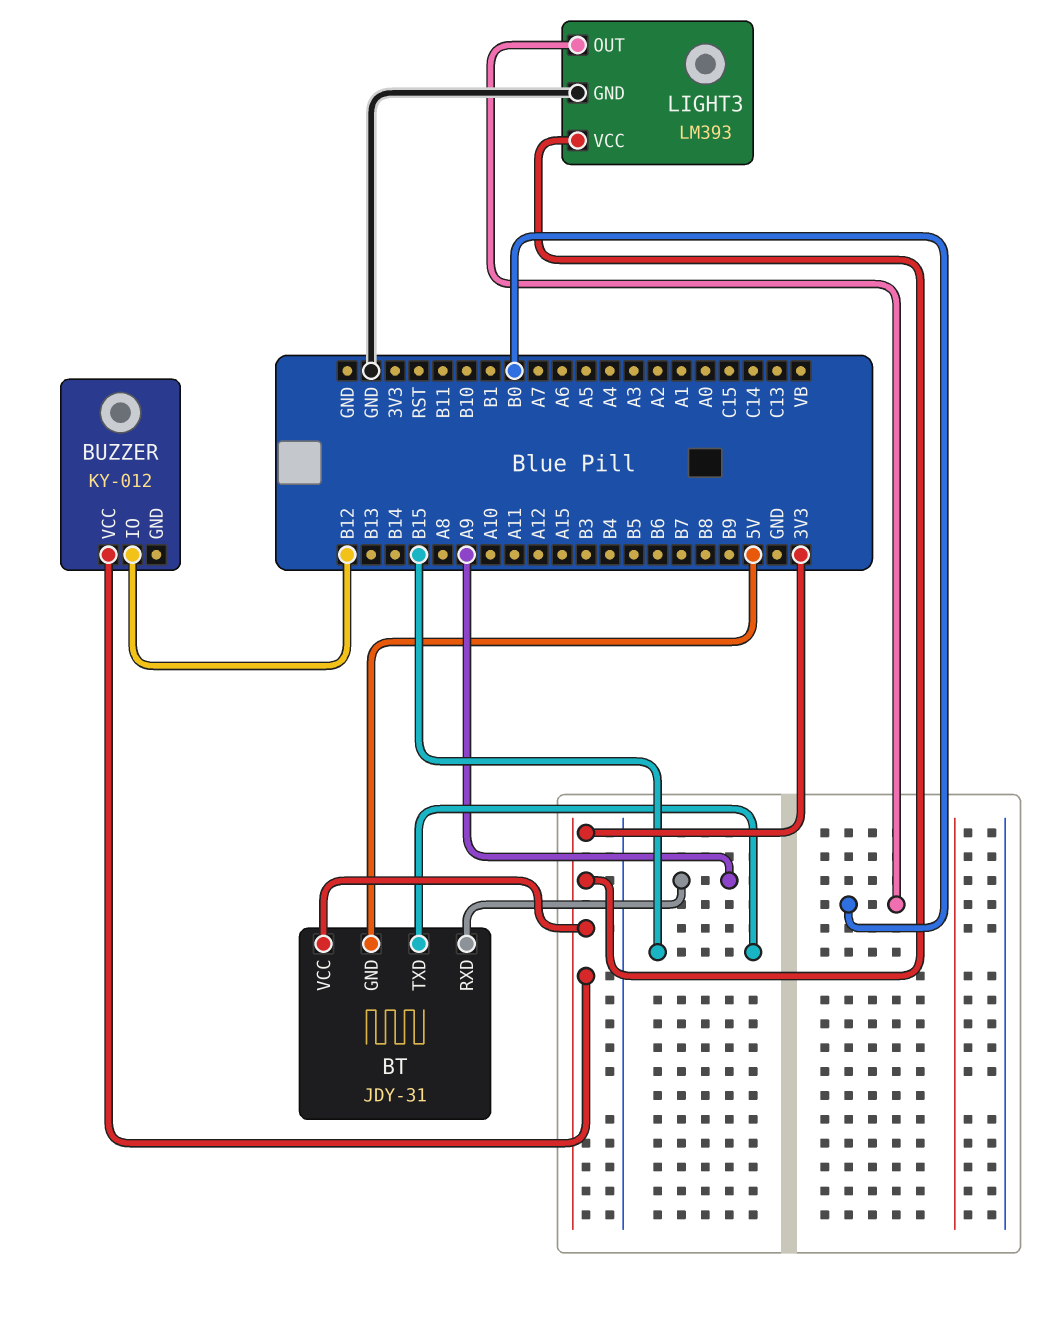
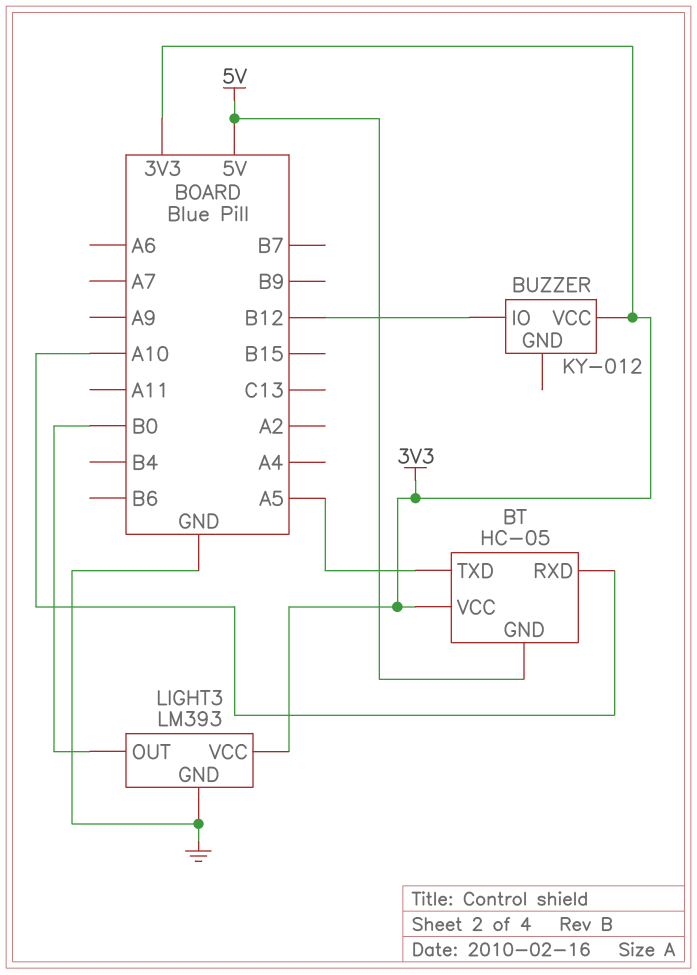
BT: JDY-31 -> HC-05
BT pin RXD: A9 -> A10
BT pin TXD: B15 -> A5

